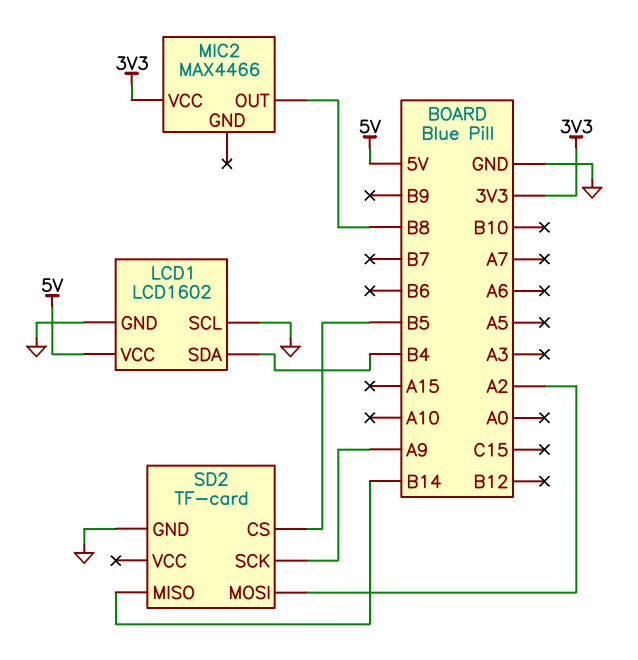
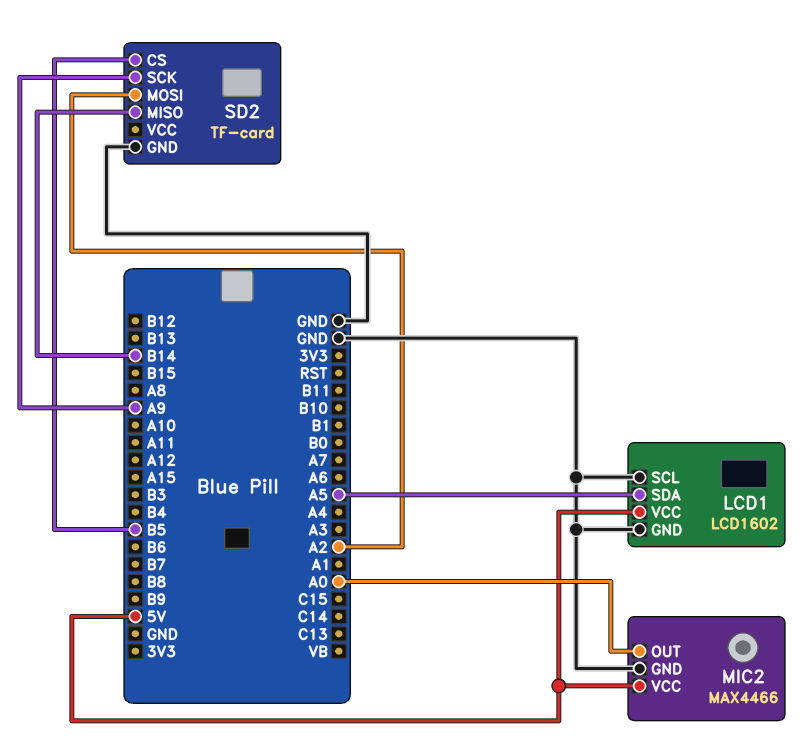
LCD1 pin SDA: B4 -> A5
MIC2 pin GND: none -> GND
MIC2 pin OUT: B8 -> A0
MIC2 pin VCC: 3V3 -> 5V

